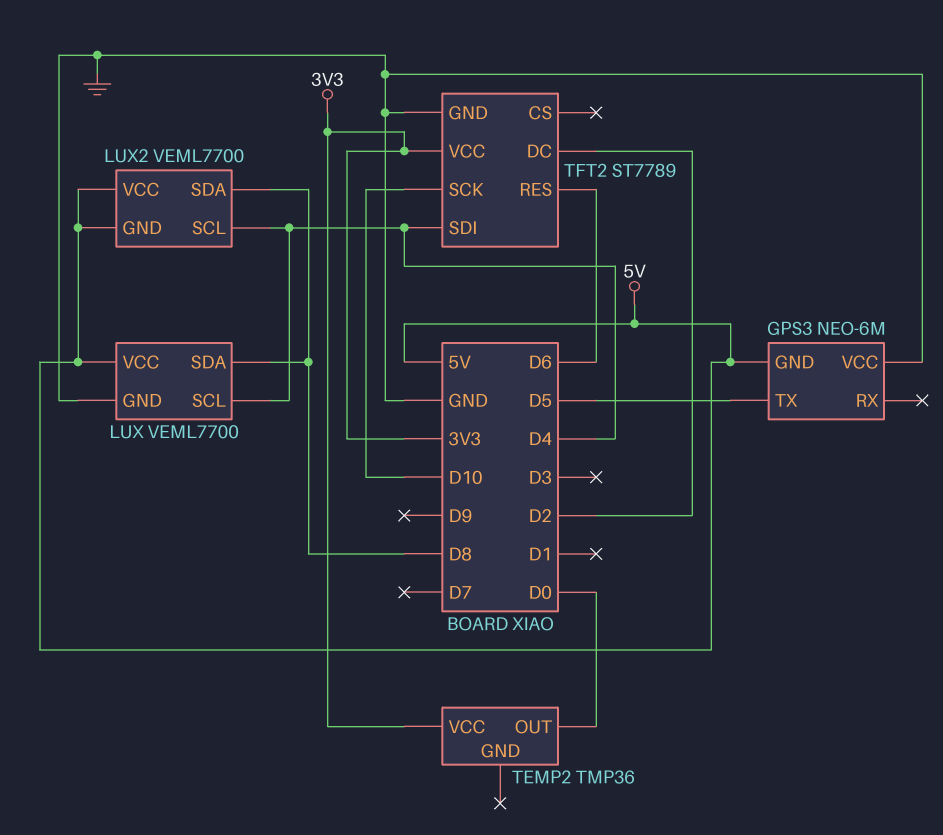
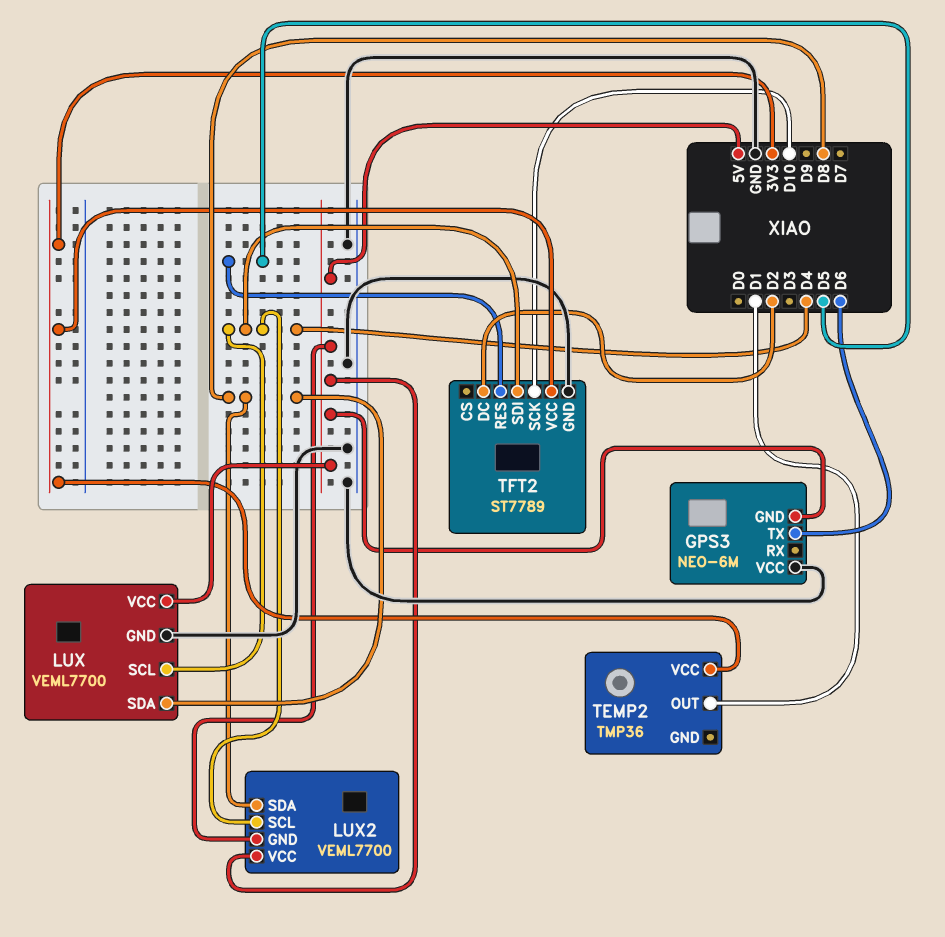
GPS3 pin TX: D5 -> D6
TEMP2 pin OUT: D0 -> D1
TFT2 pin RES: D6 -> D5

